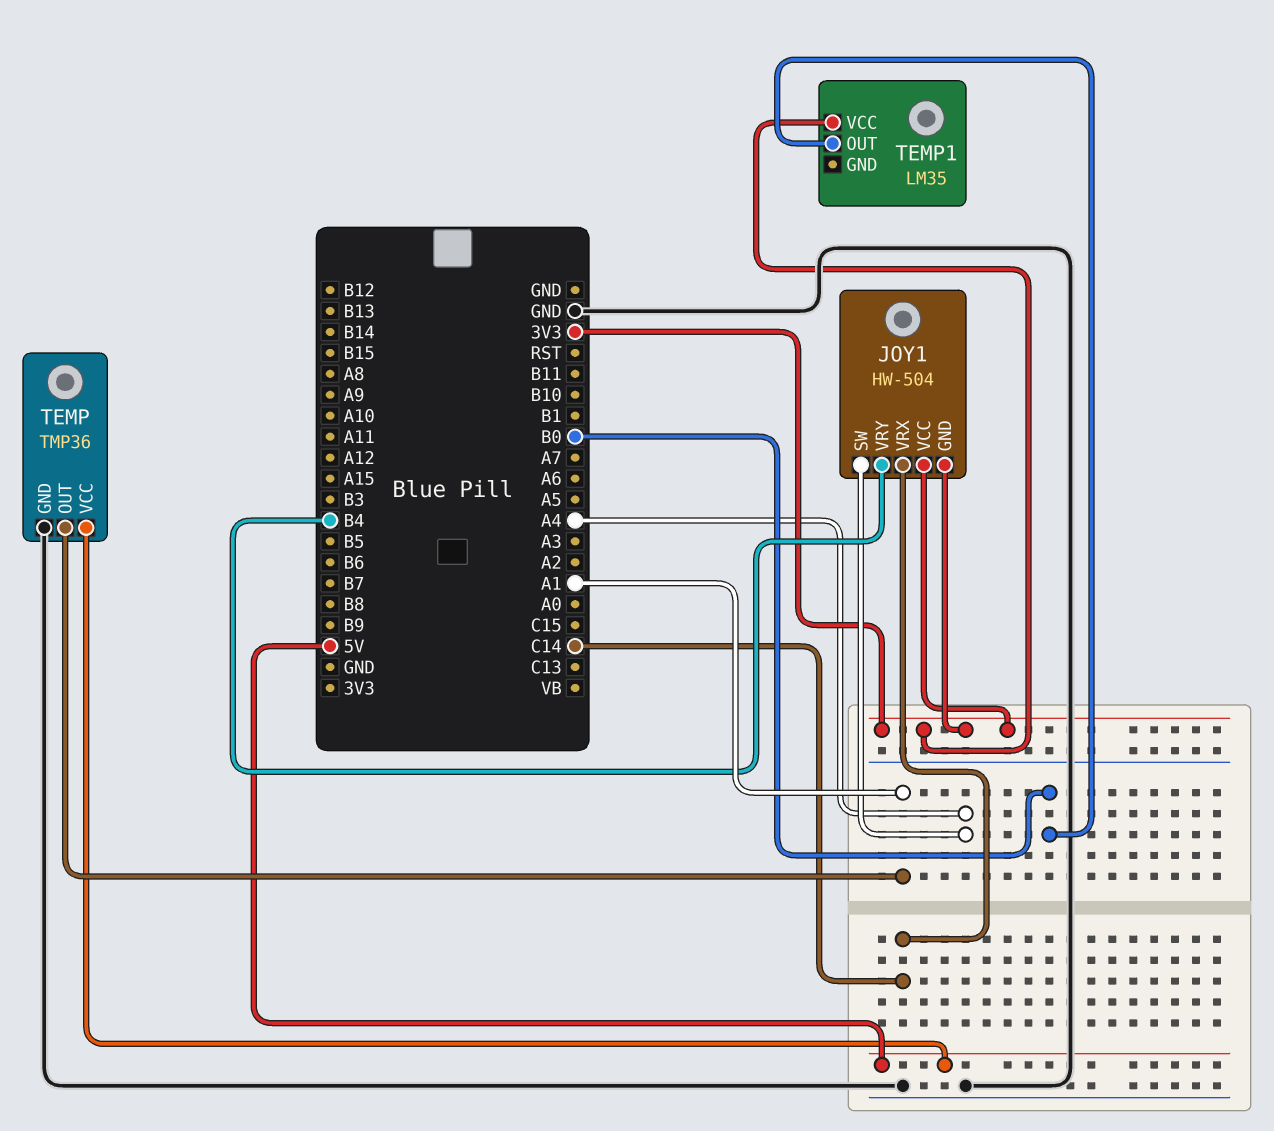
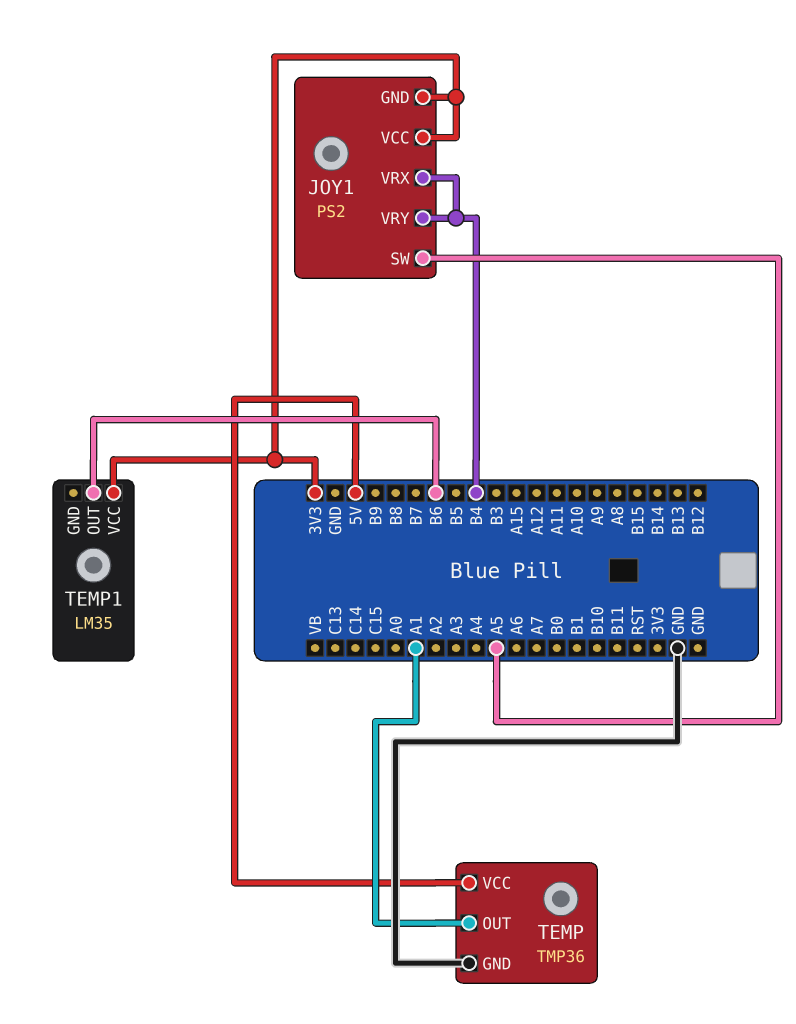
JOY1: HW-504 -> PS2
JOY1 pin SW: A4 -> A5
JOY1 pin VRX: C14 -> B4
TEMP1 pin OUT: B0 -> B6

